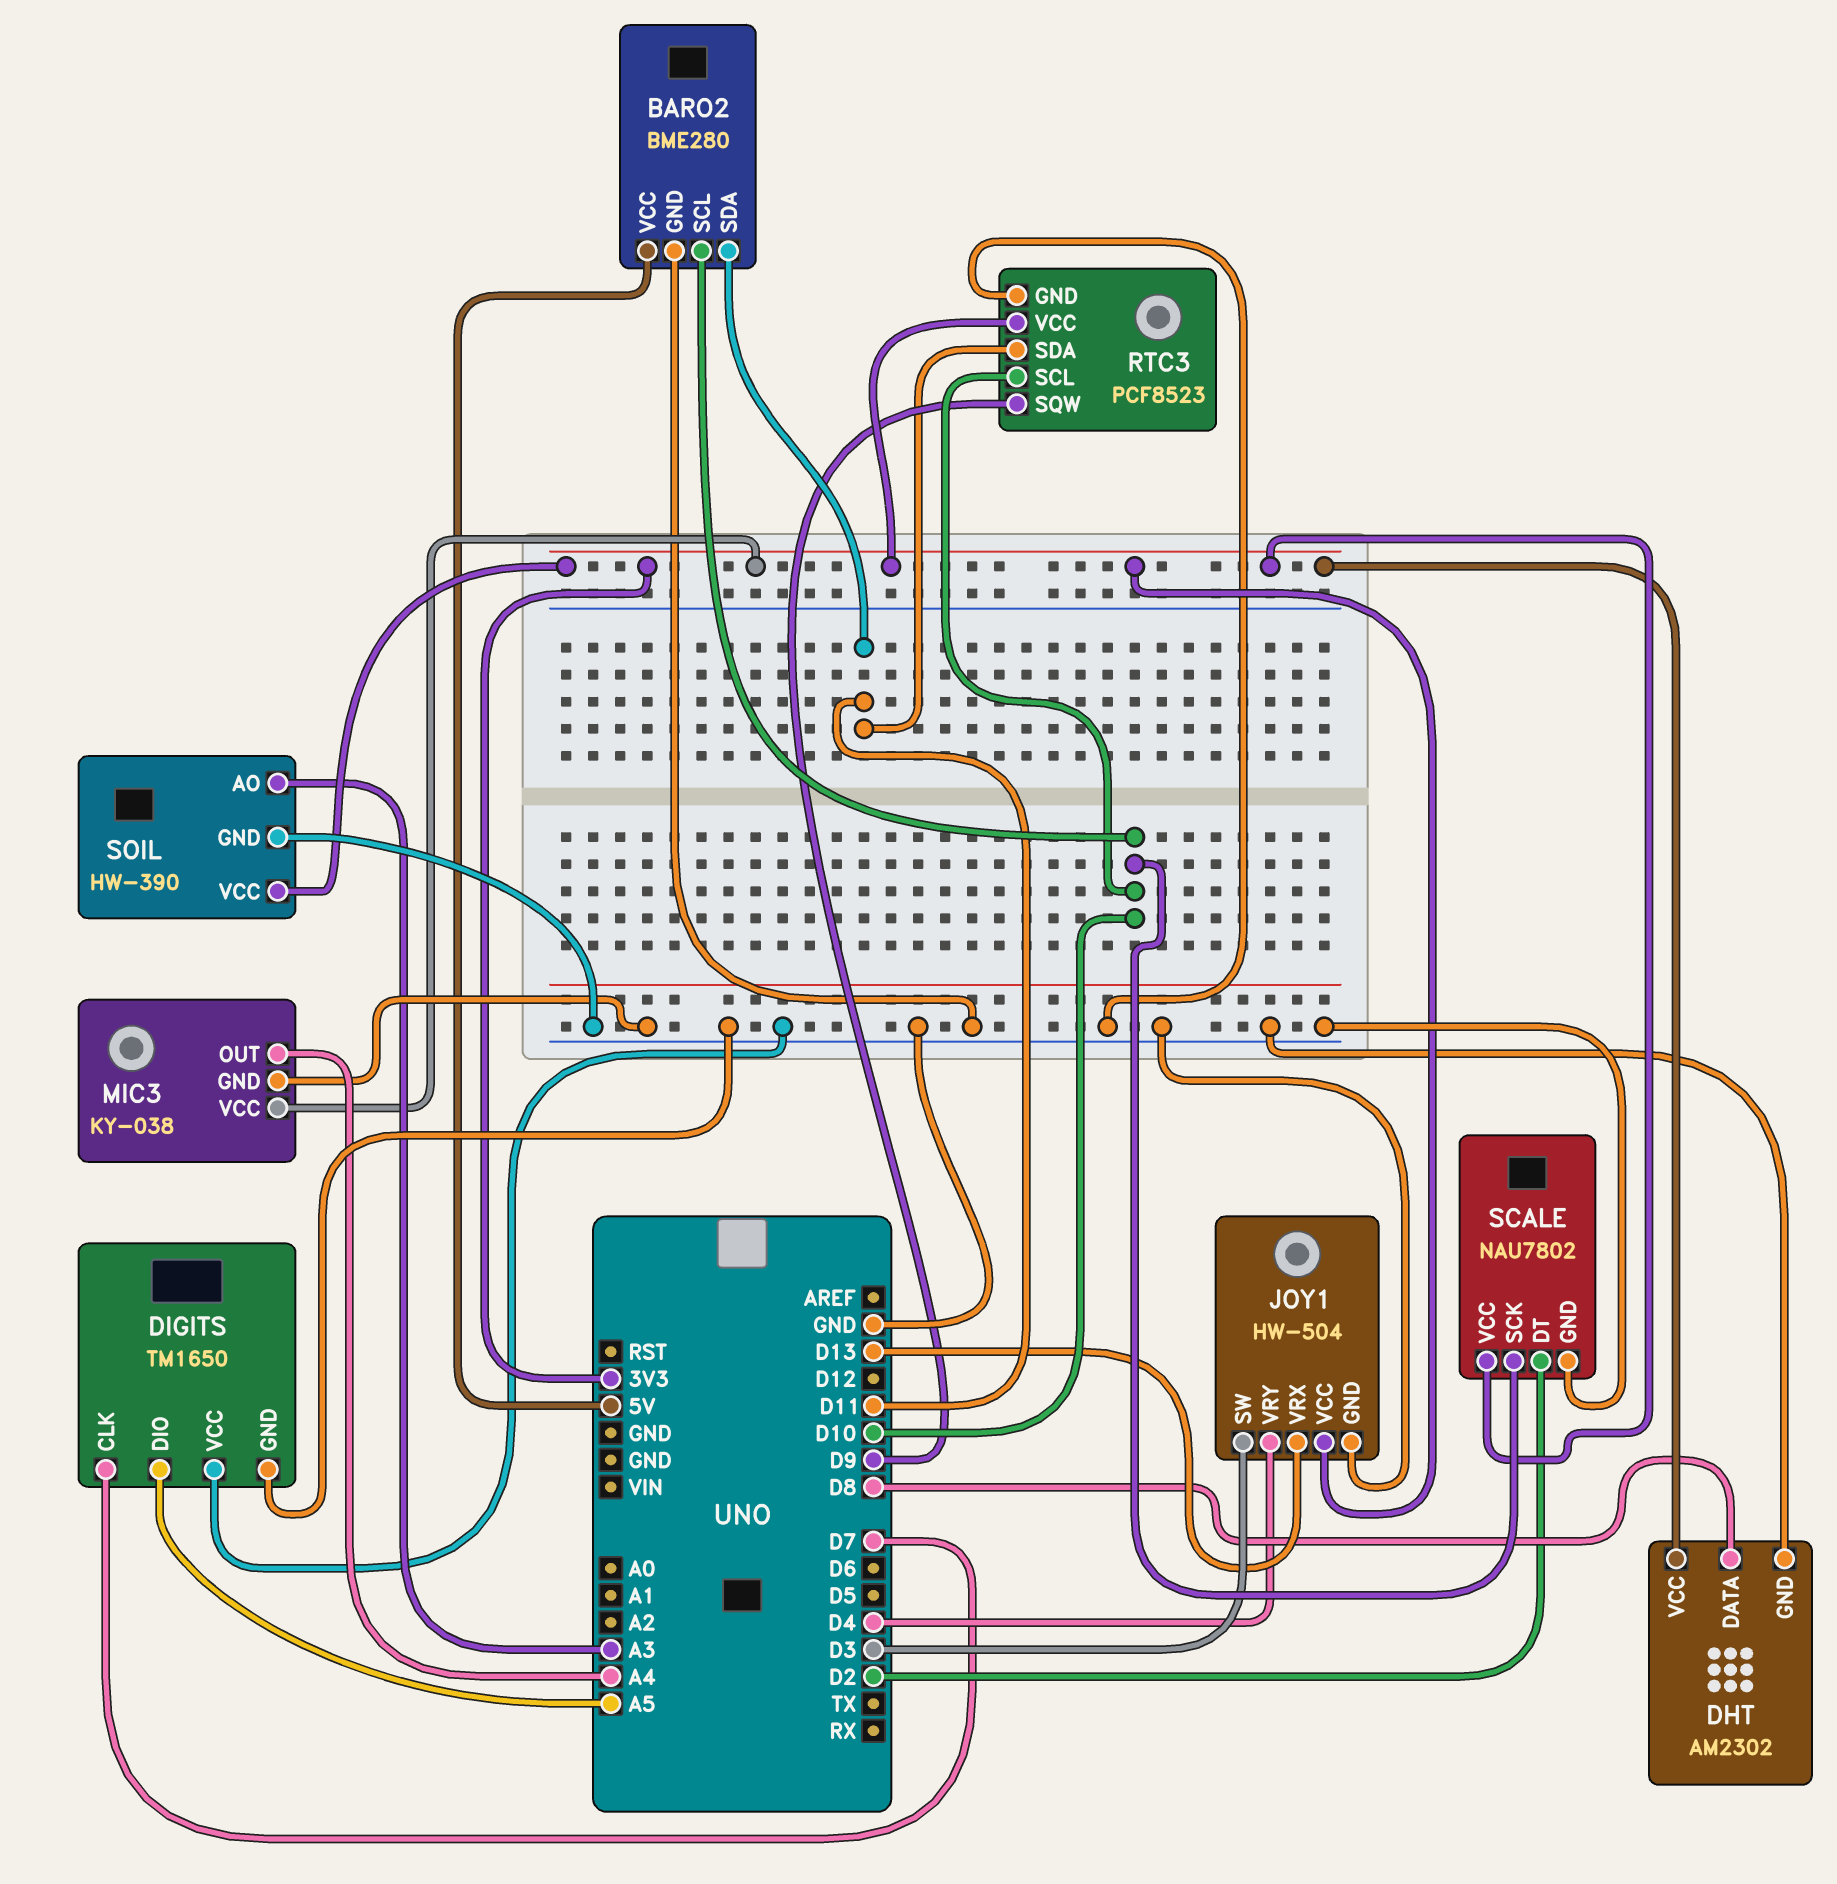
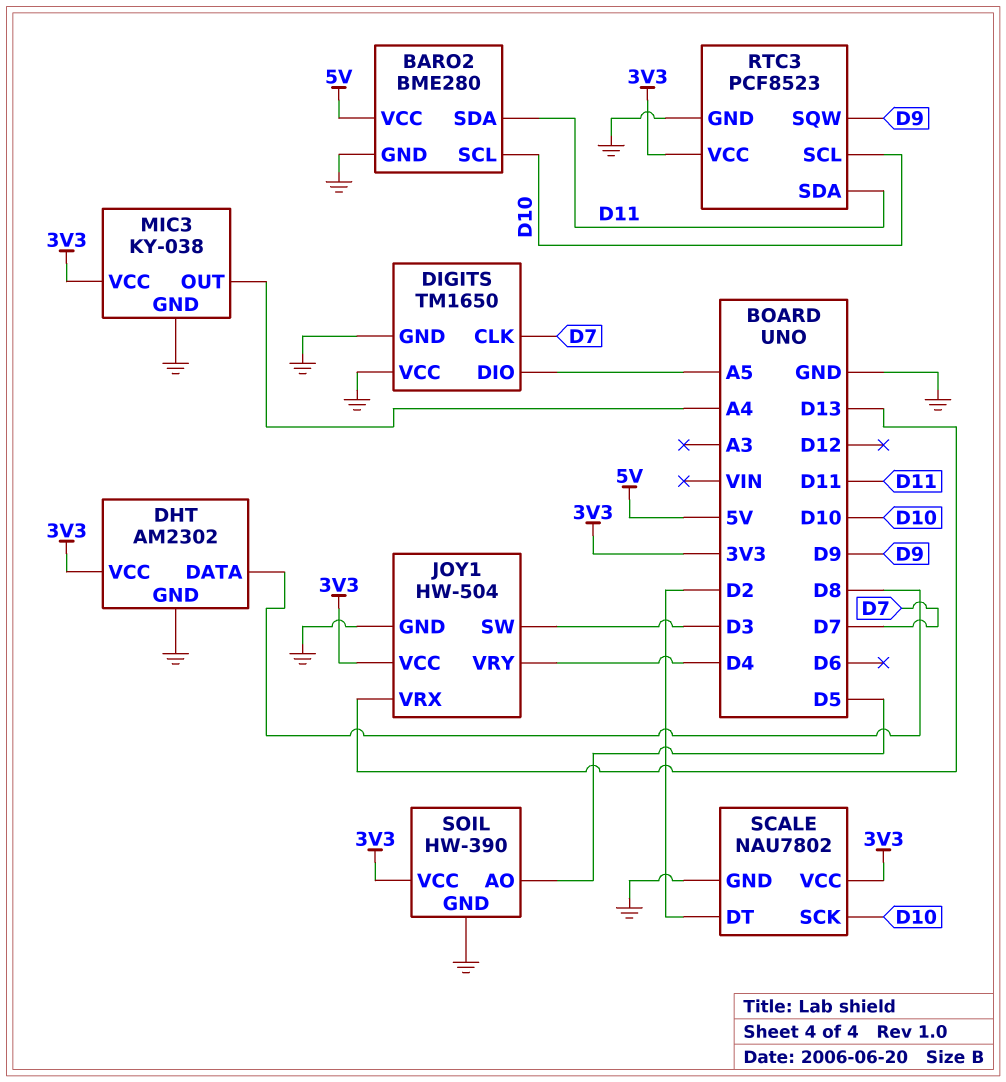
SOIL pin AO: A3 -> D5

